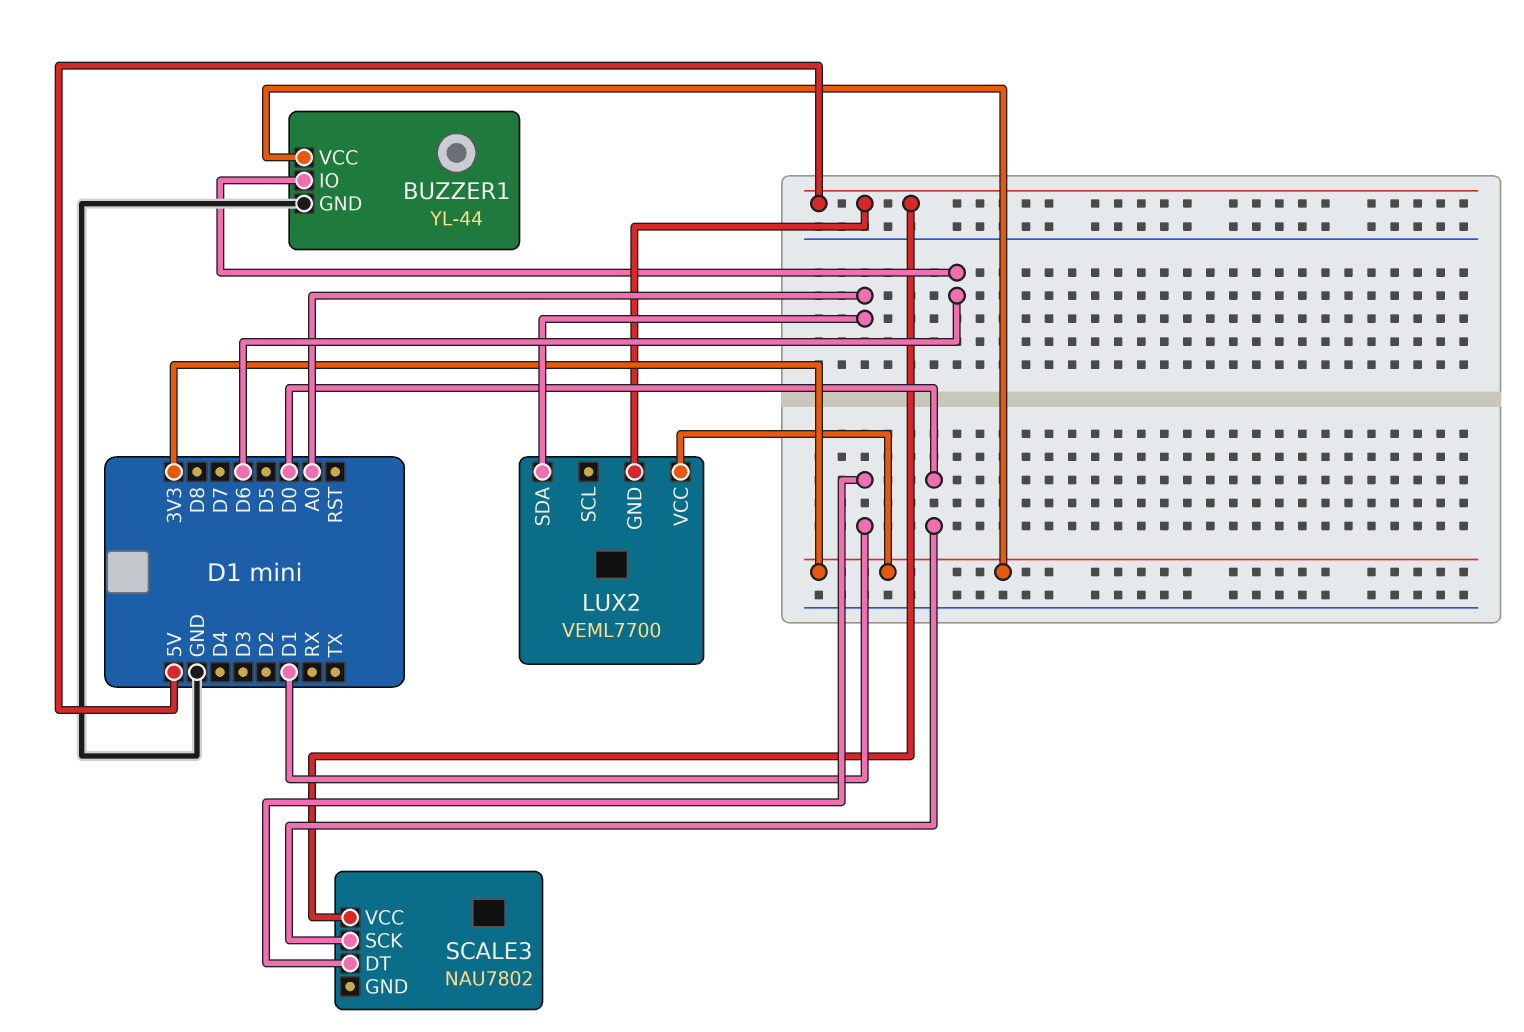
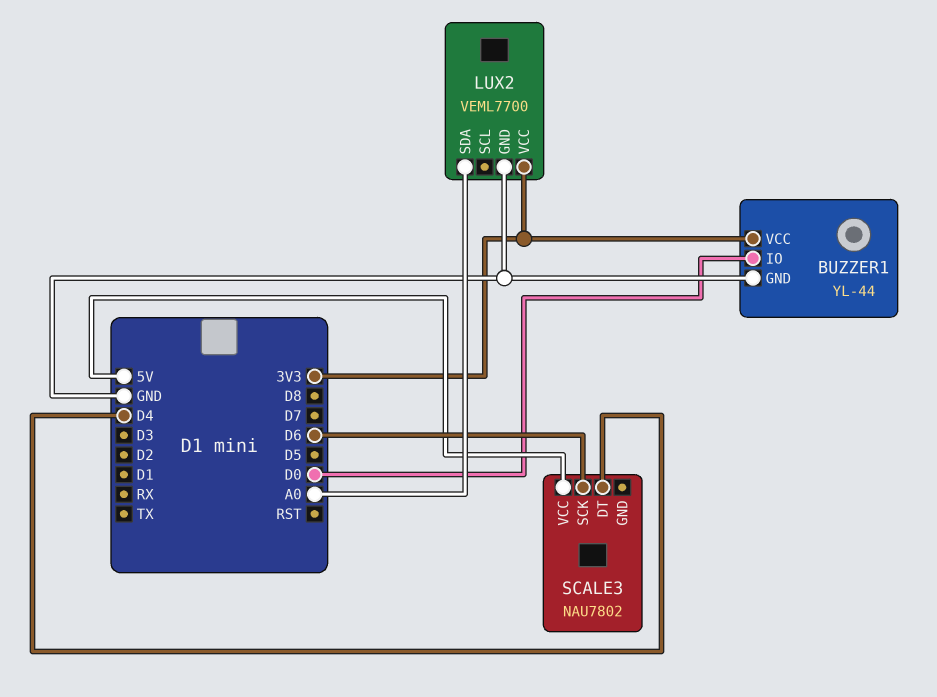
BUZZER1 pin IO: D6 -> D0
LUX2 pin GND: 5V -> GND
SCALE3 pin DT: D1 -> D4
SCALE3 pin SCK: D0 -> D6

